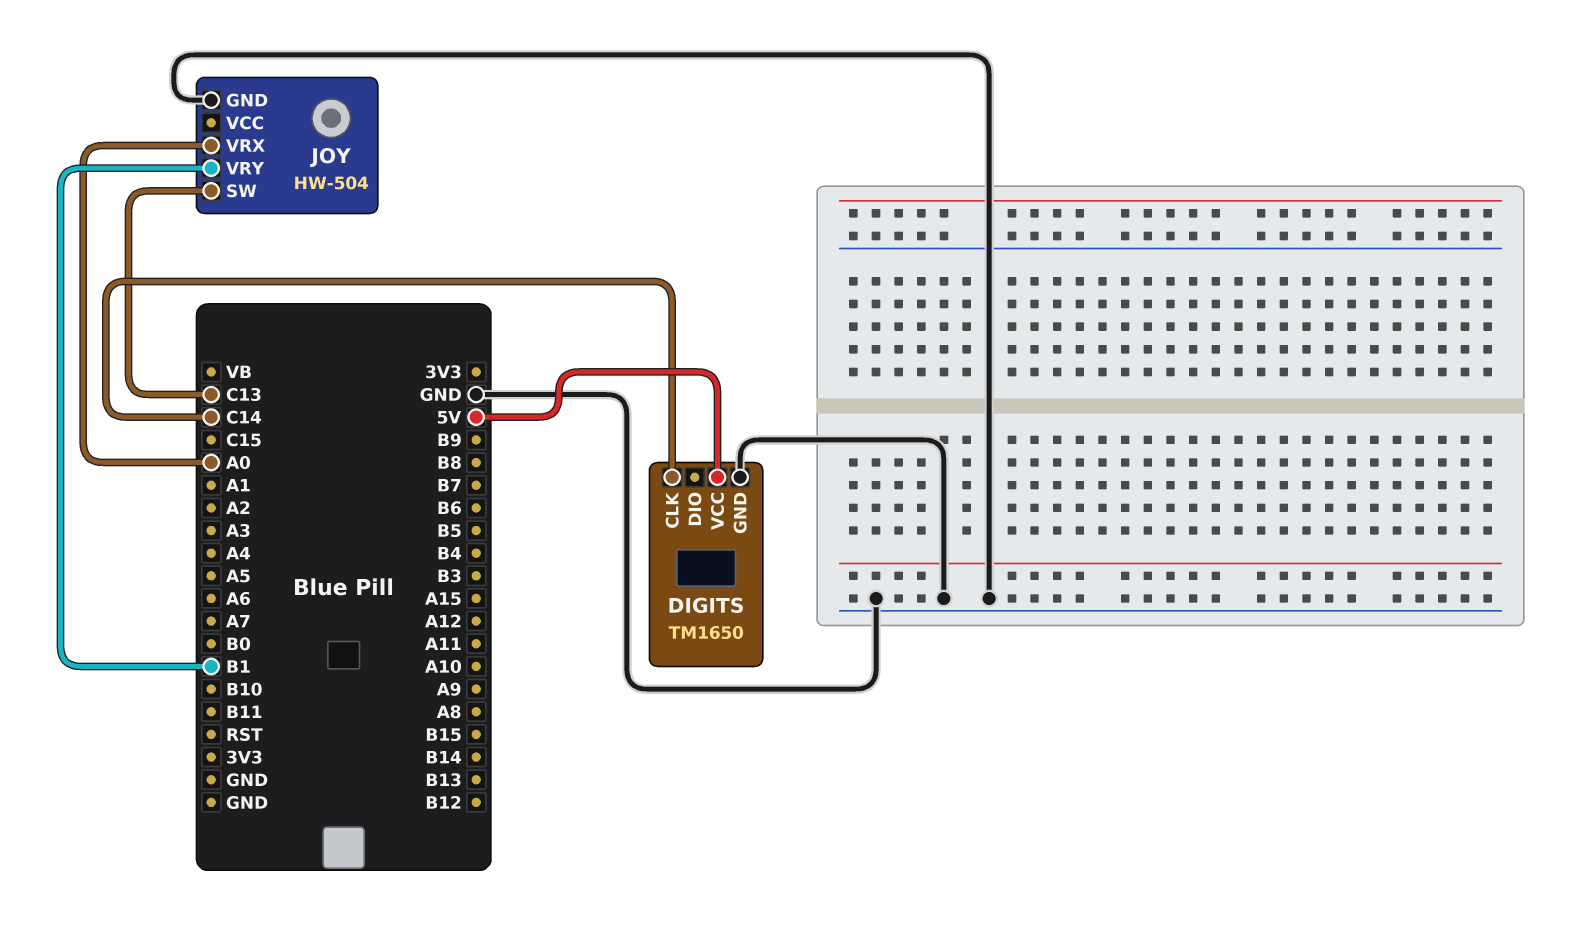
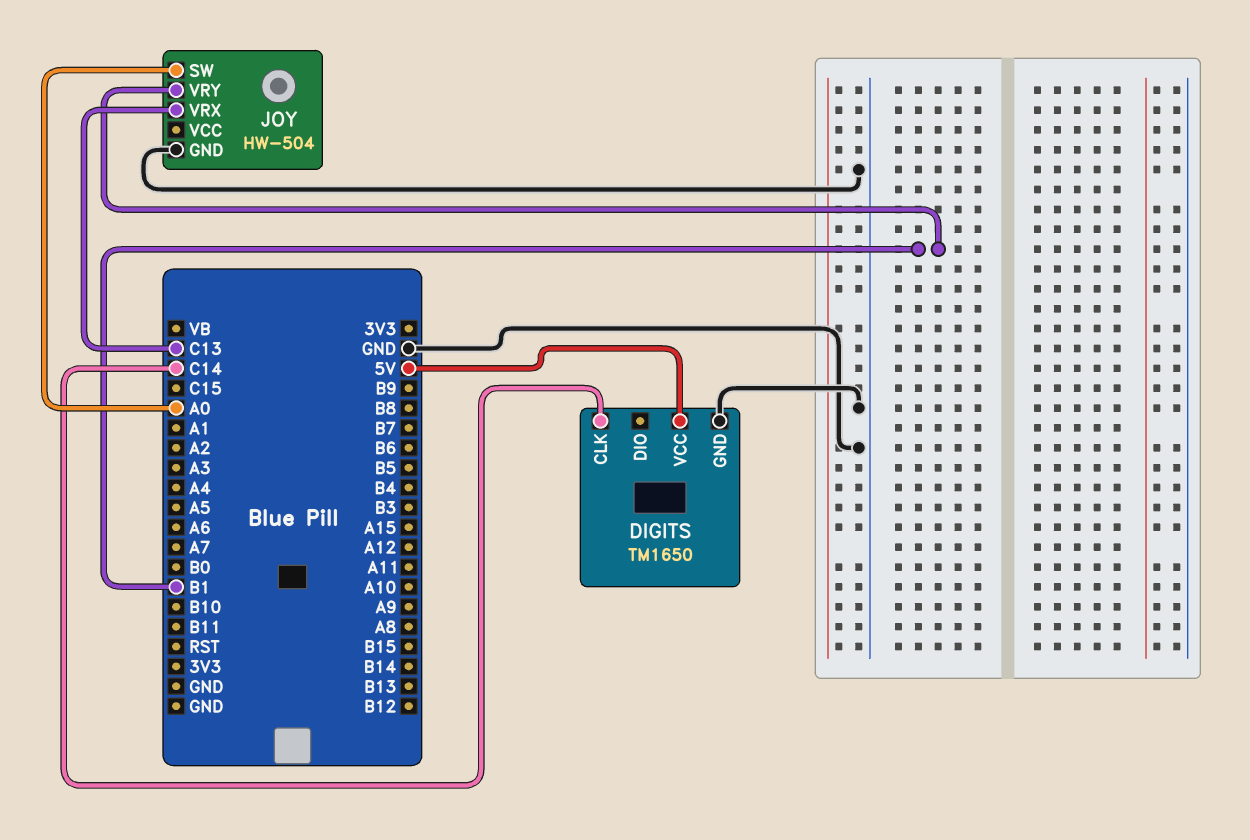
JOY pin SW: C13 -> A0
JOY pin VRX: A0 -> C13

